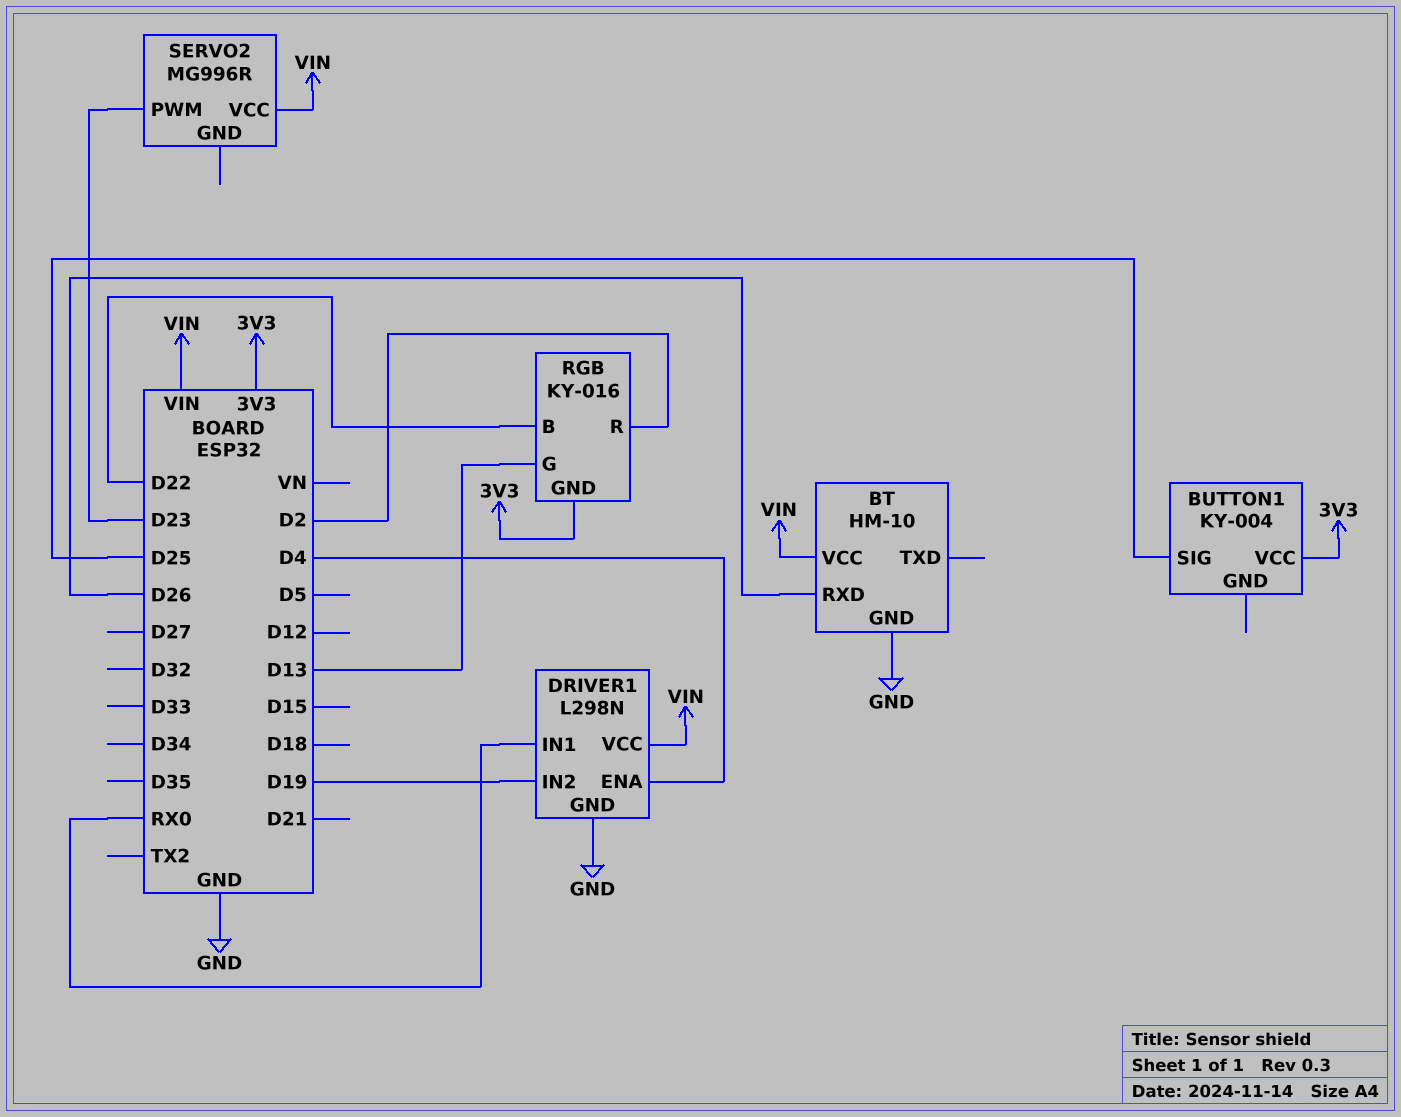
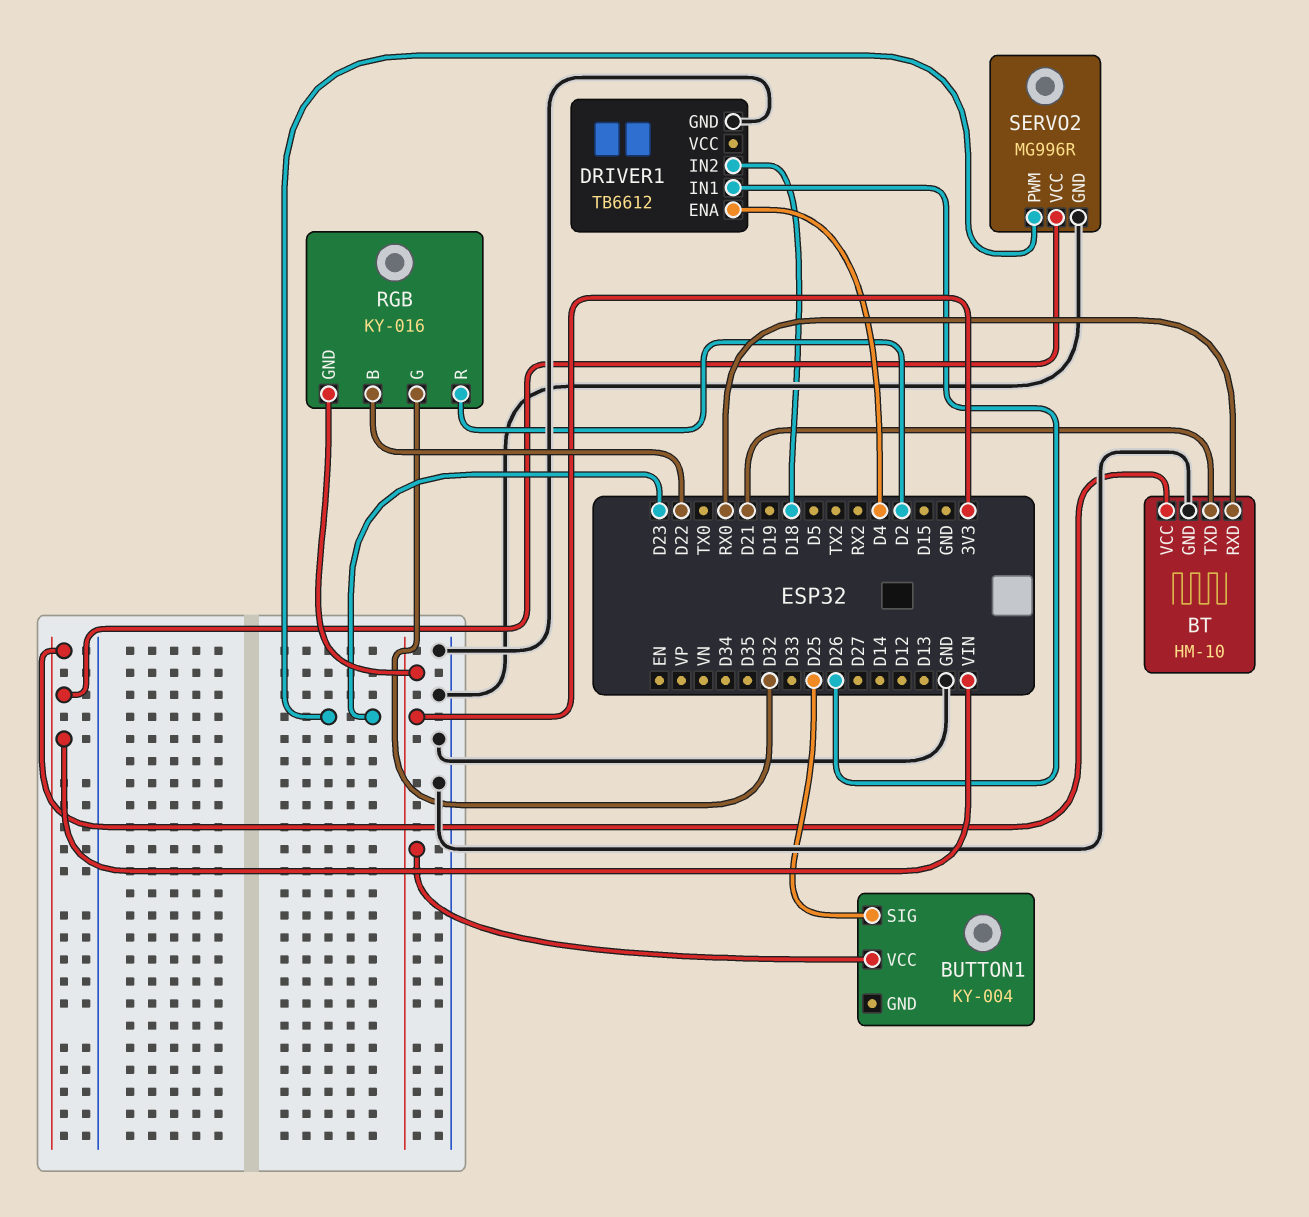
BT pin RXD: D26 -> RX0
BT pin TXD: none -> D21
DRIVER1: L298N -> TB6612
DRIVER1 pin IN1: RX0 -> D26
DRIVER1 pin IN2: D19 -> D18
DRIVER1 pin VCC: VIN -> none
RGB pin G: D13 -> D32
SERVO2 pin GND: none -> GND

